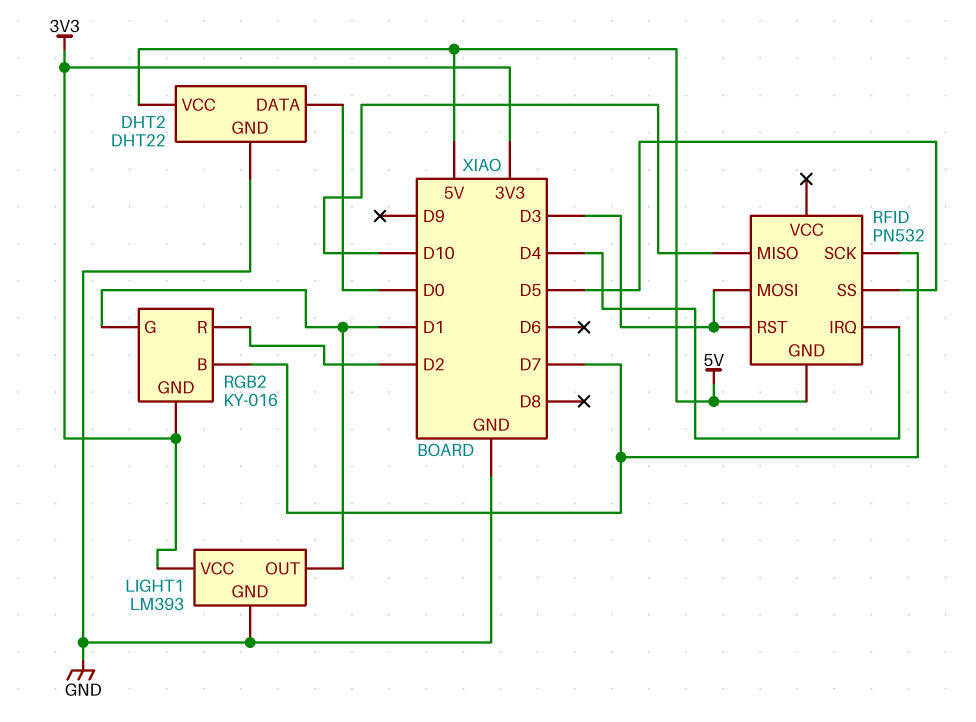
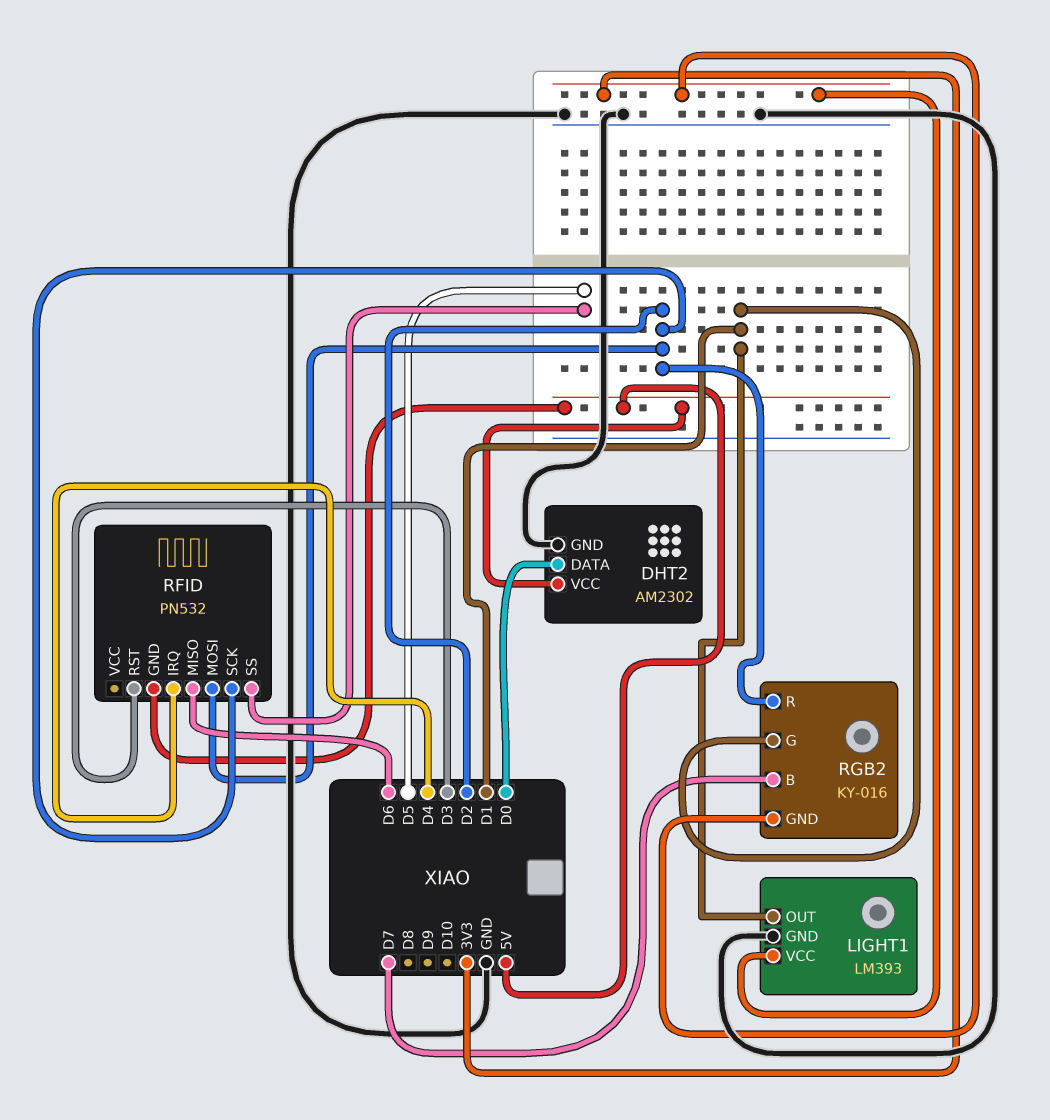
DHT2: DHT22 -> AM2302
RFID pin MISO: D10 -> D6
RFID pin MOSI: D3 -> D2
RFID pin SCK: D7 -> D2

